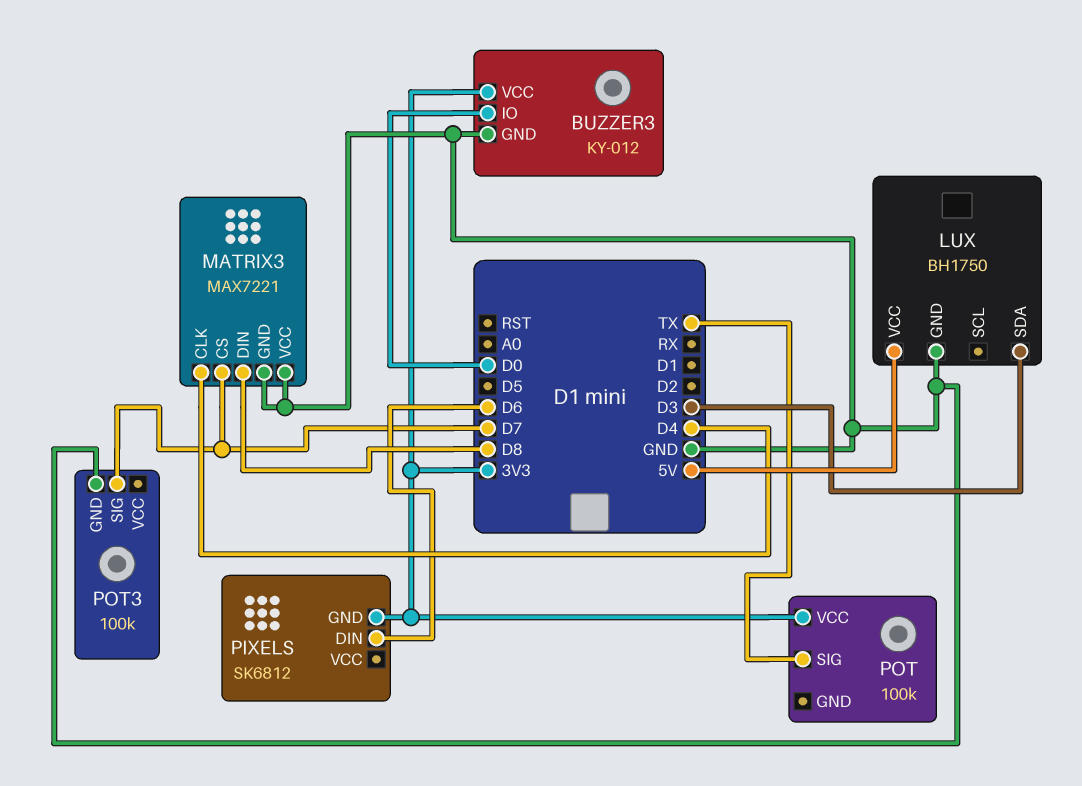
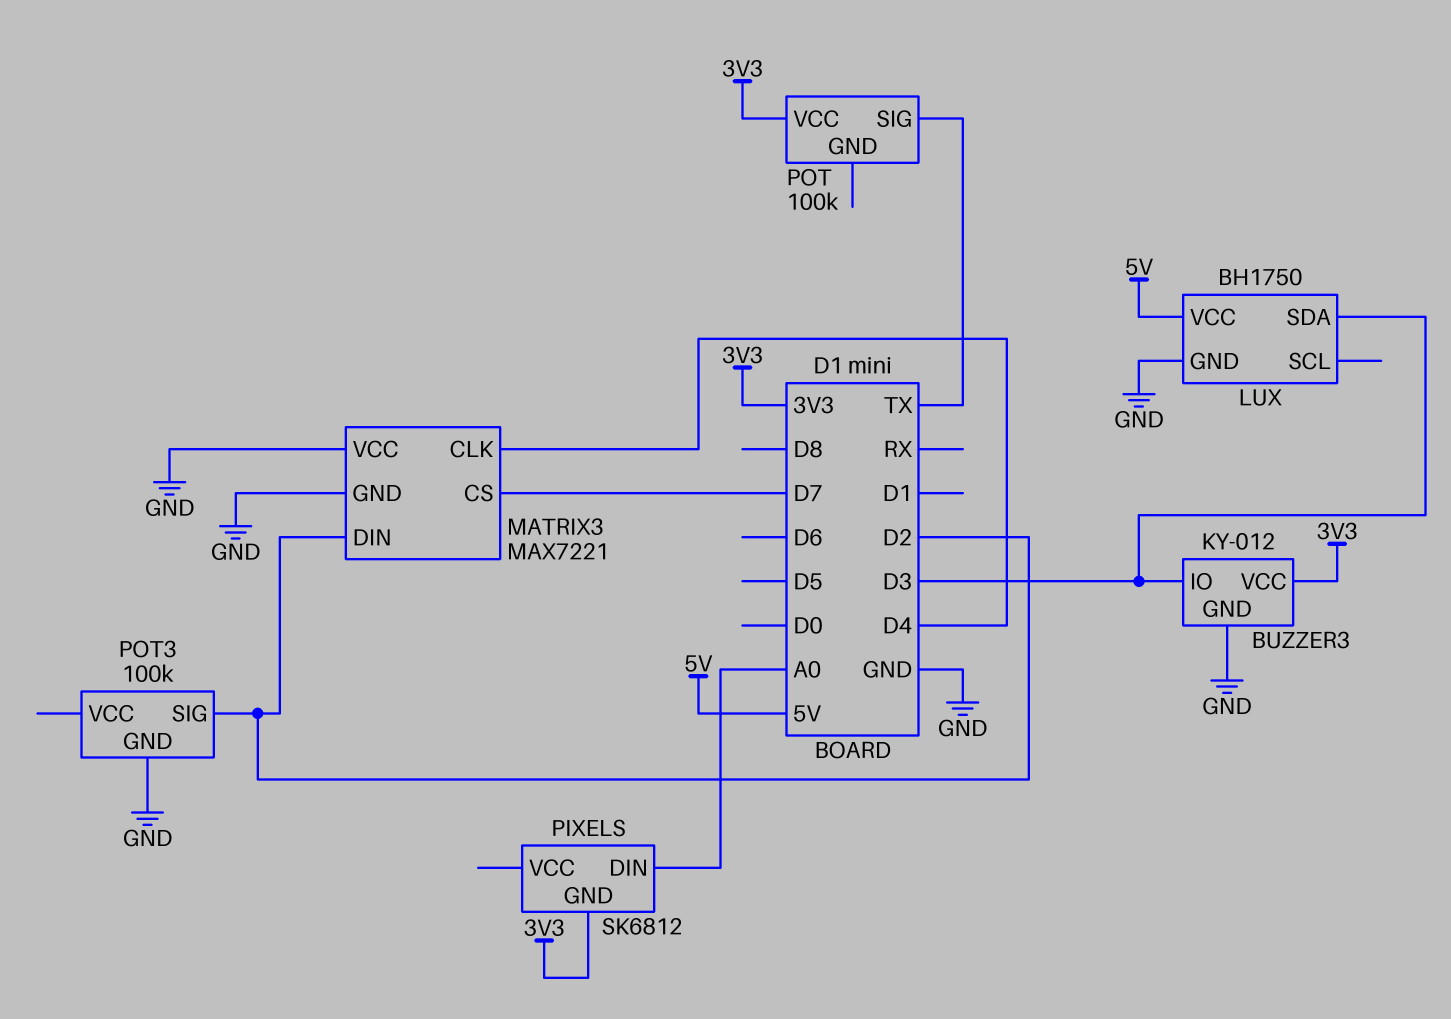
BUZZER3 pin IO: D0 -> D3
MATRIX3 pin DIN: D8 -> D2
PIXELS pin DIN: D6 -> A0
POT3 pin SIG: D7 -> D2

